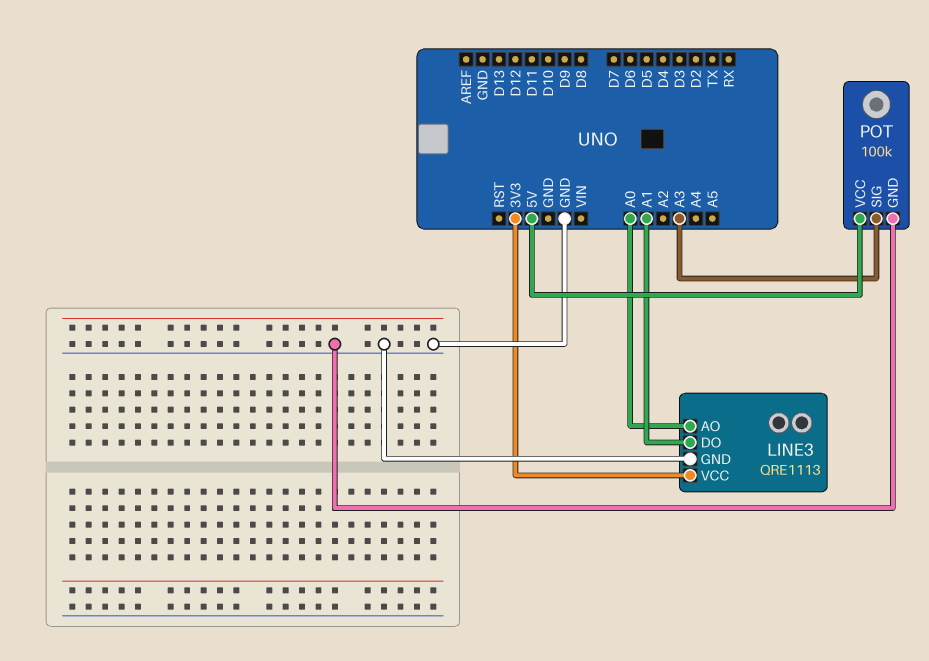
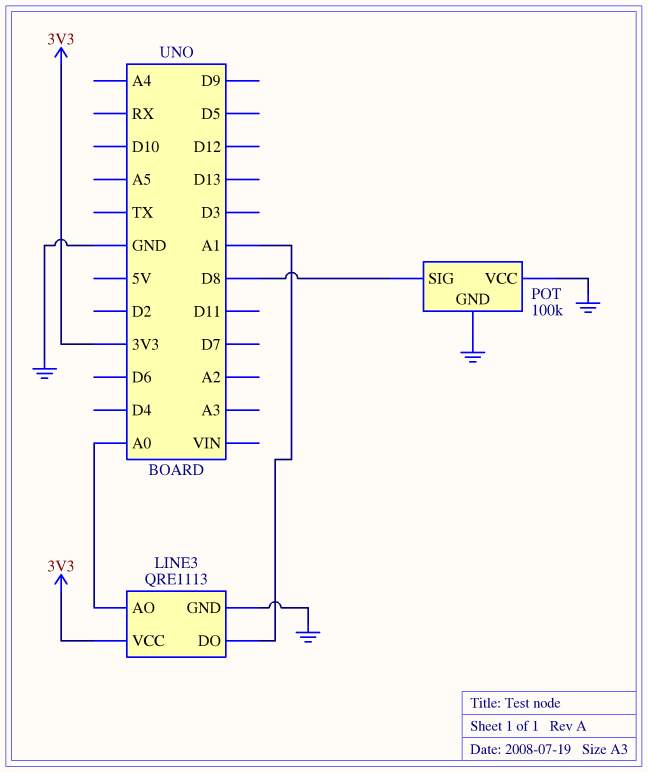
POT pin SIG: A3 -> D8
POT pin VCC: 5V -> GND

